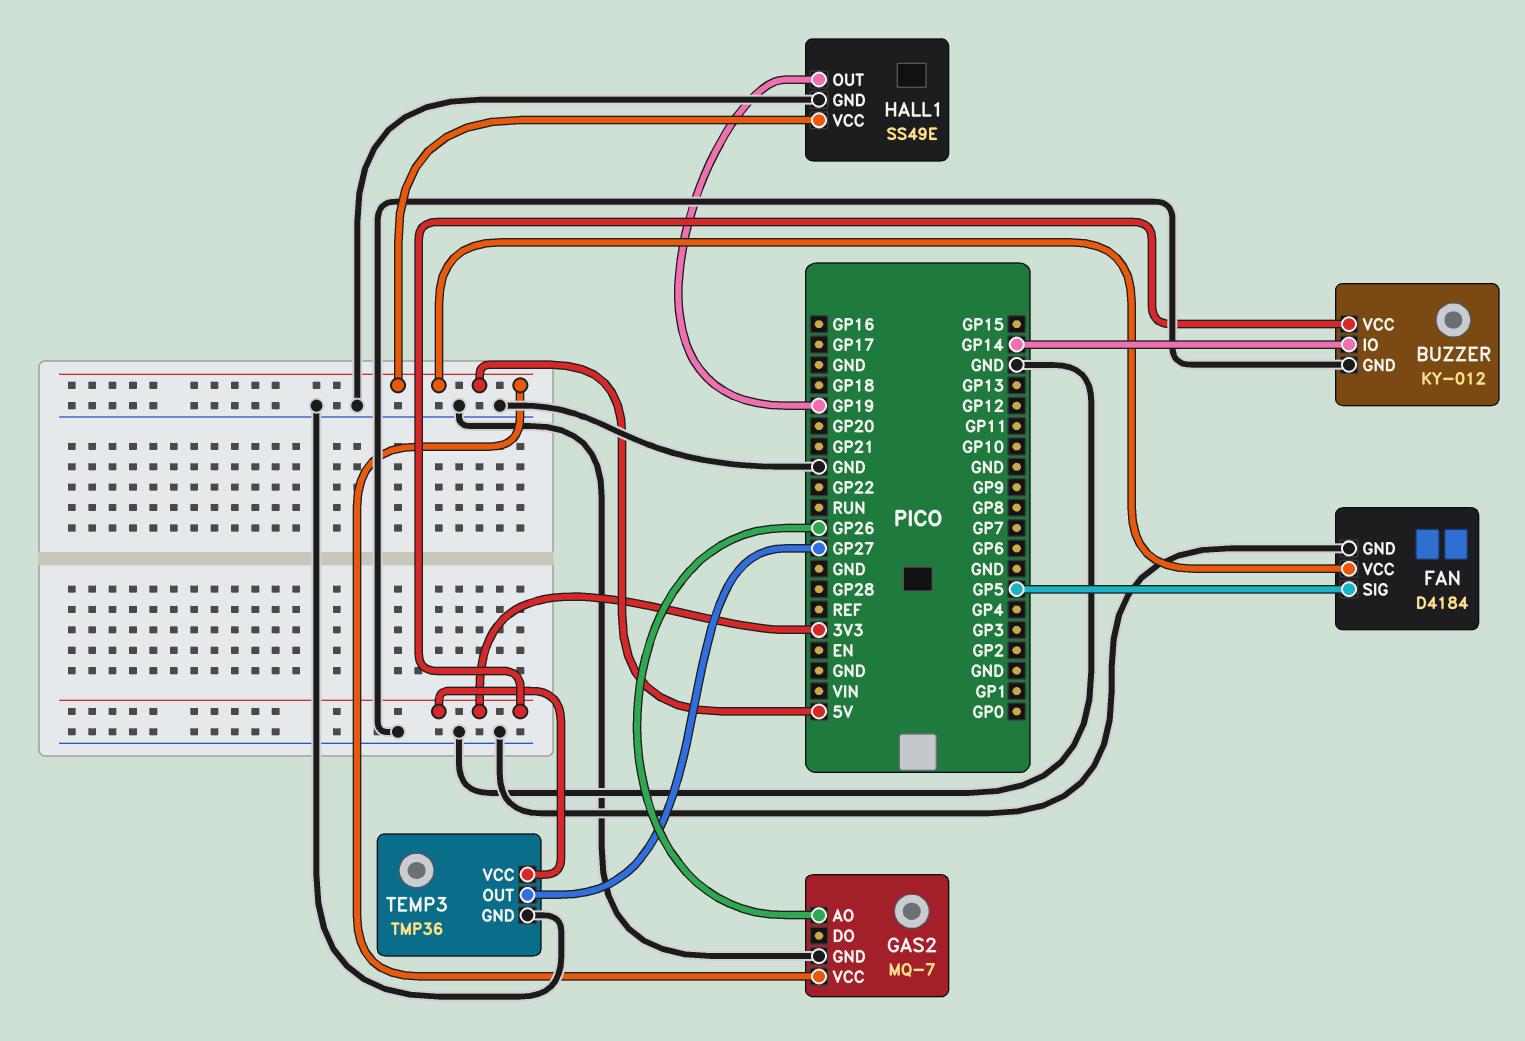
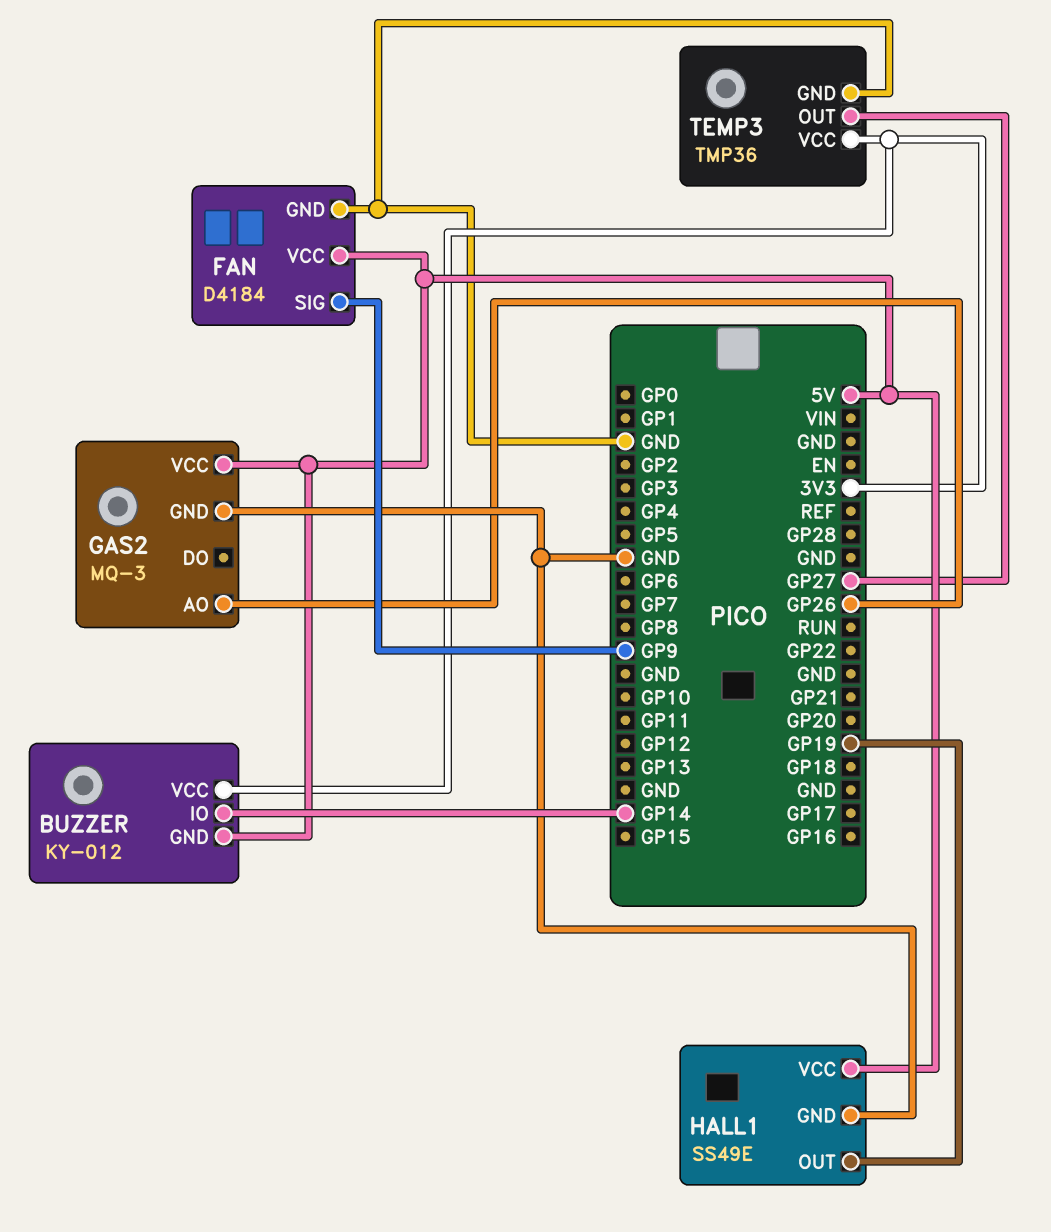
BUZZER pin GND: GND -> 5V
FAN pin SIG: GP5 -> GP9
GAS2: MQ-7 -> MQ-3

